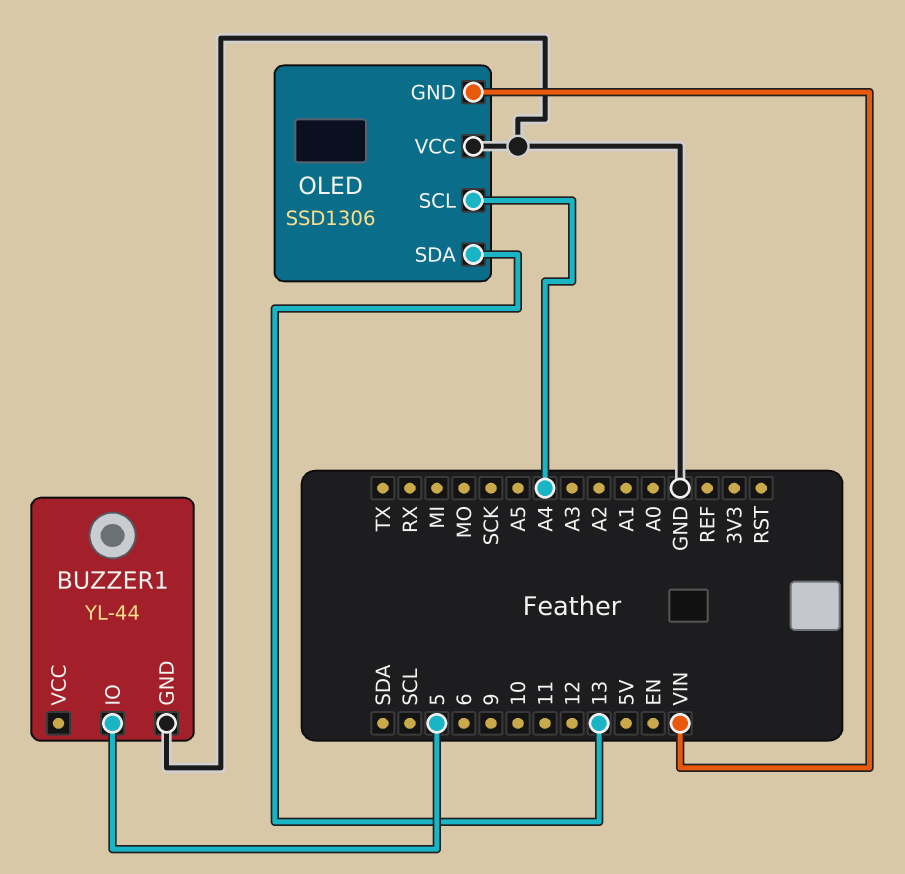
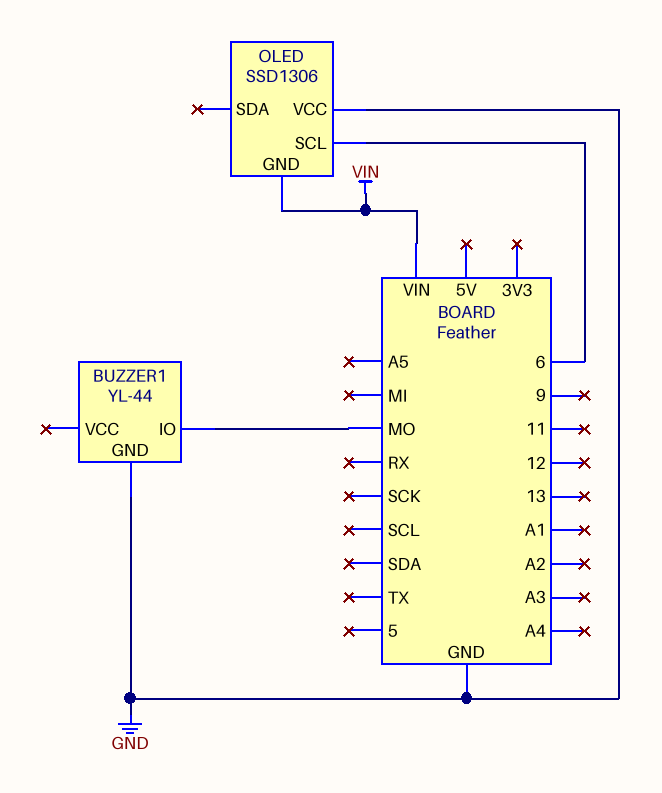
BUZZER1 pin IO: 5 -> MO
OLED pin SCL: A4 -> 6
OLED pin SDA: 13 -> none

